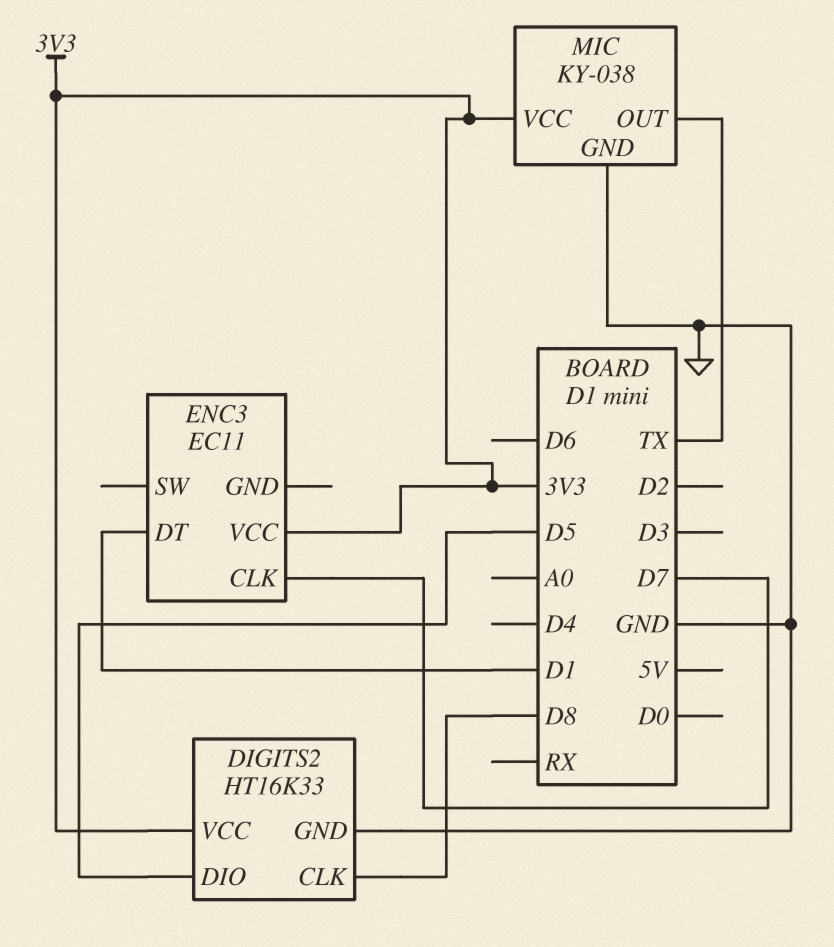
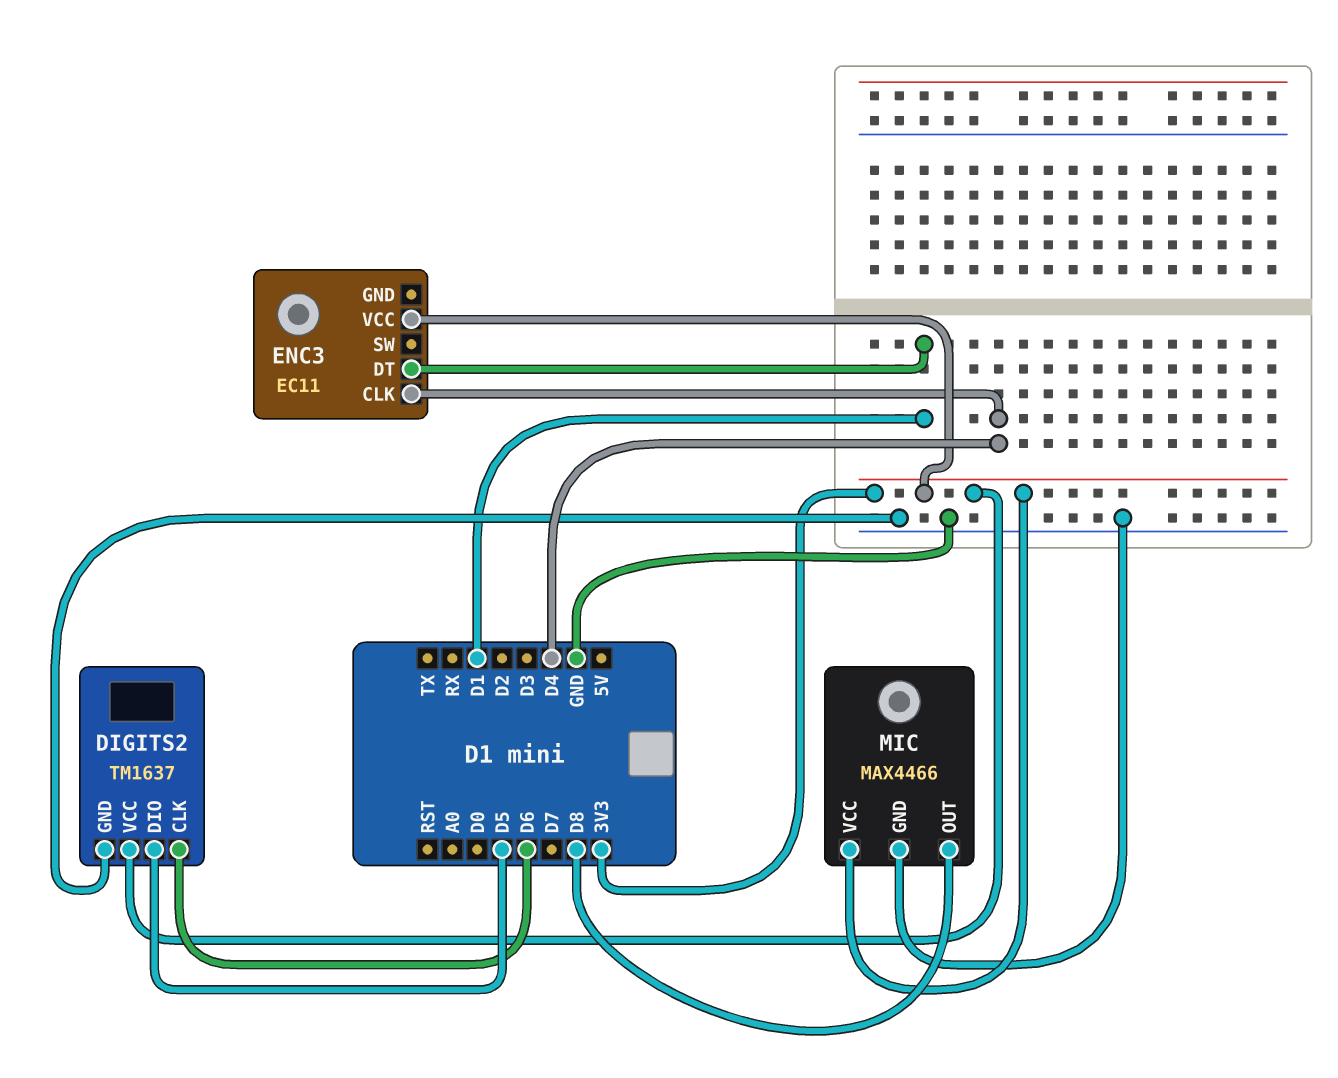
DIGITS2: HT16K33 -> TM1637
DIGITS2 pin CLK: D8 -> D6
ENC3 pin CLK: D7 -> D4
MIC: KY-038 -> MAX4466
MIC pin OUT: TX -> D8

